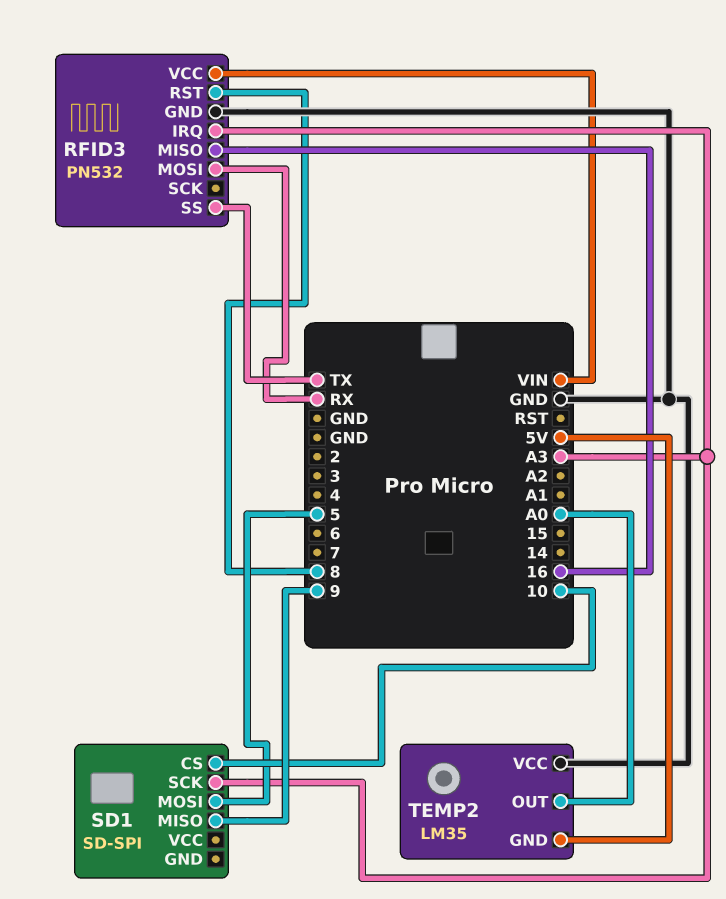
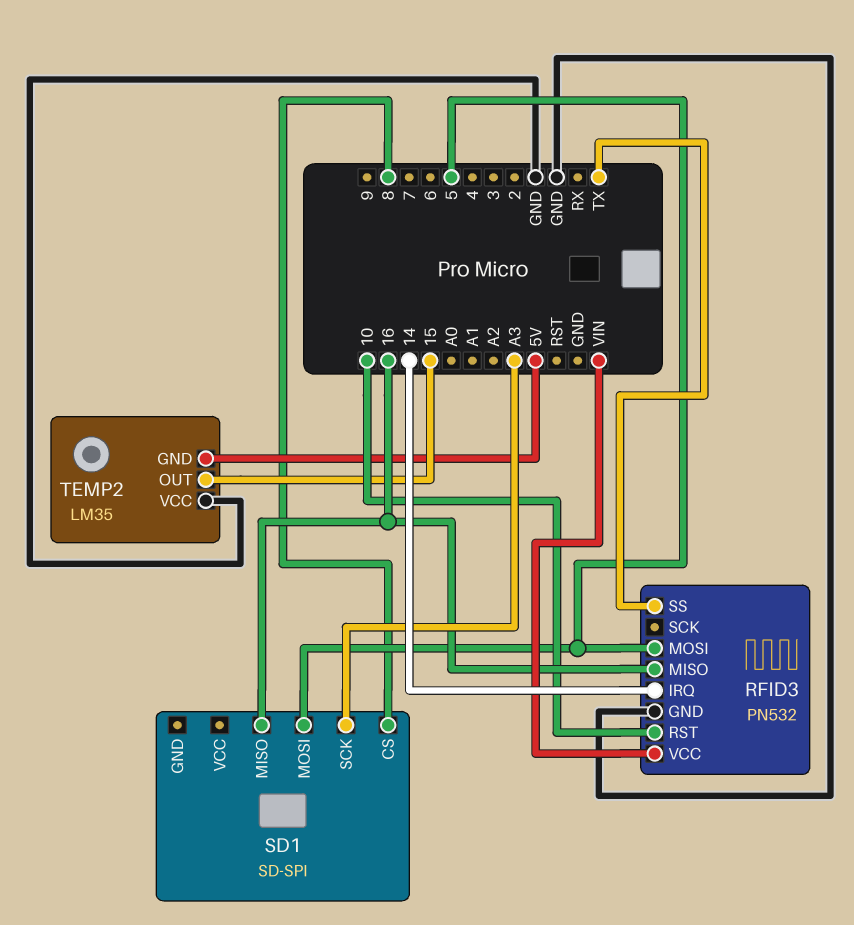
RFID3 pin IRQ: A3 -> 14
RFID3 pin MOSI: RX -> 5
RFID3 pin RST: 8 -> 10
SD1 pin CS: 10 -> 8
SD1 pin MISO: 9 -> 16
TEMP2 pin OUT: A0 -> 15

